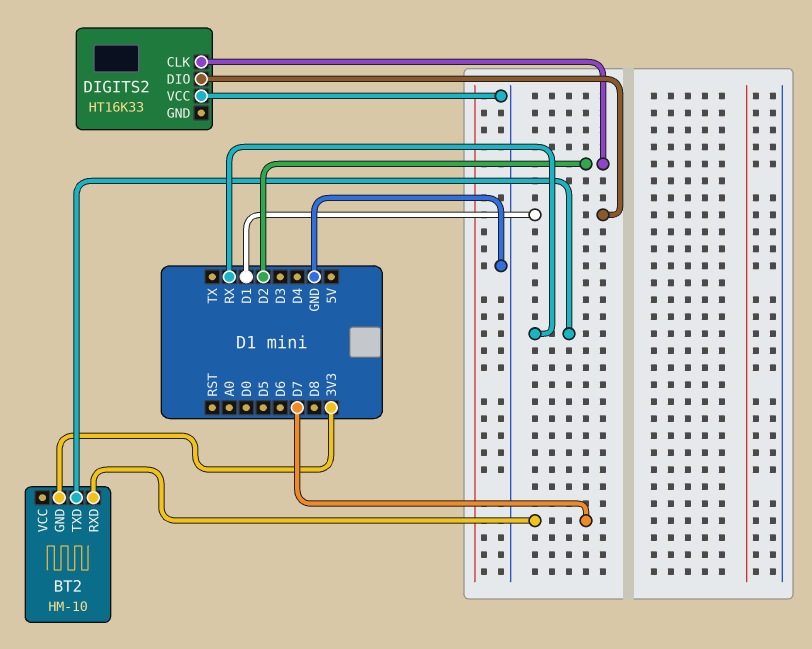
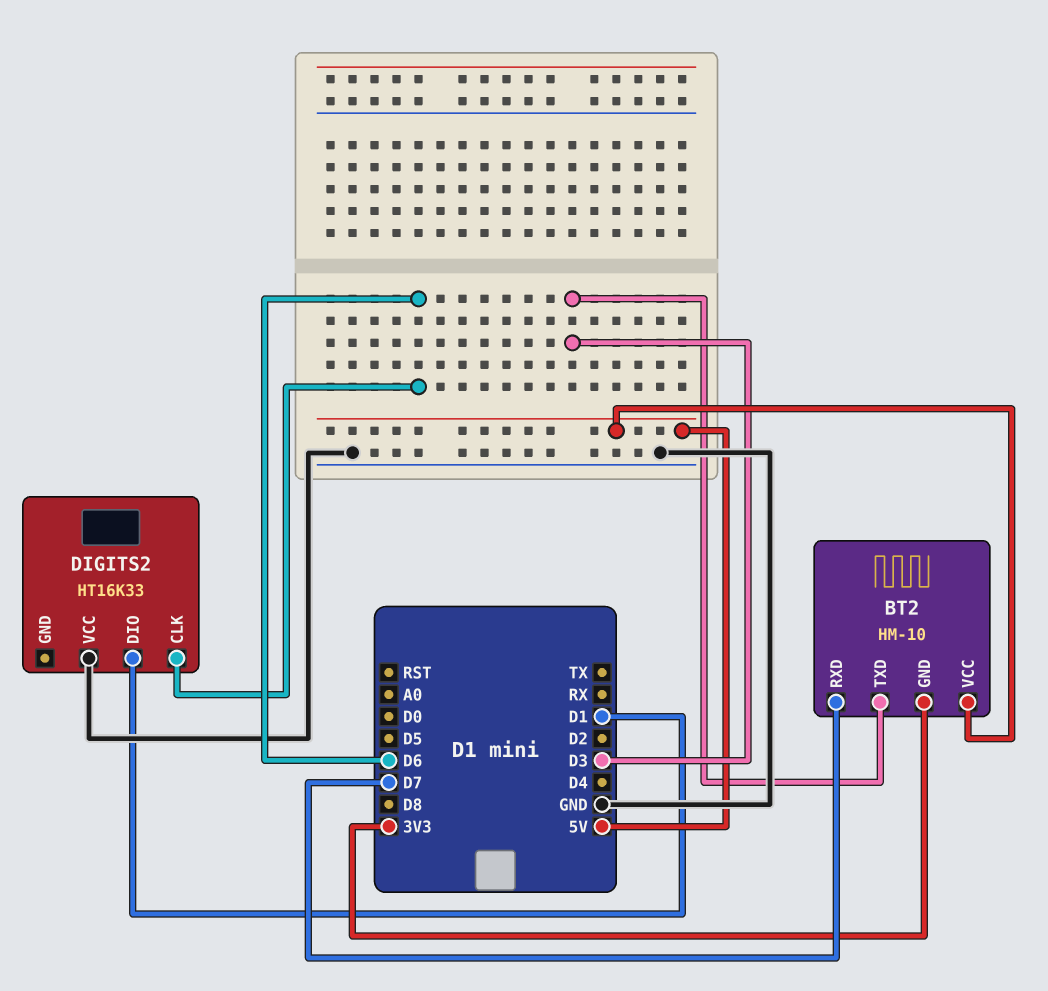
BT2 pin TXD: RX -> D3
BT2 pin VCC: none -> 5V
DIGITS2 pin CLK: D2 -> D6

